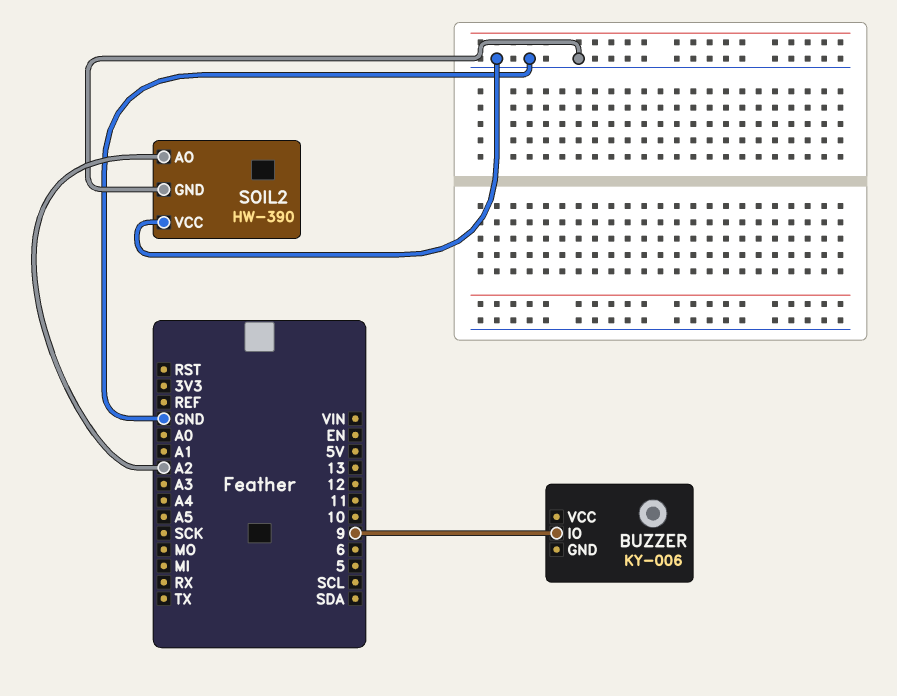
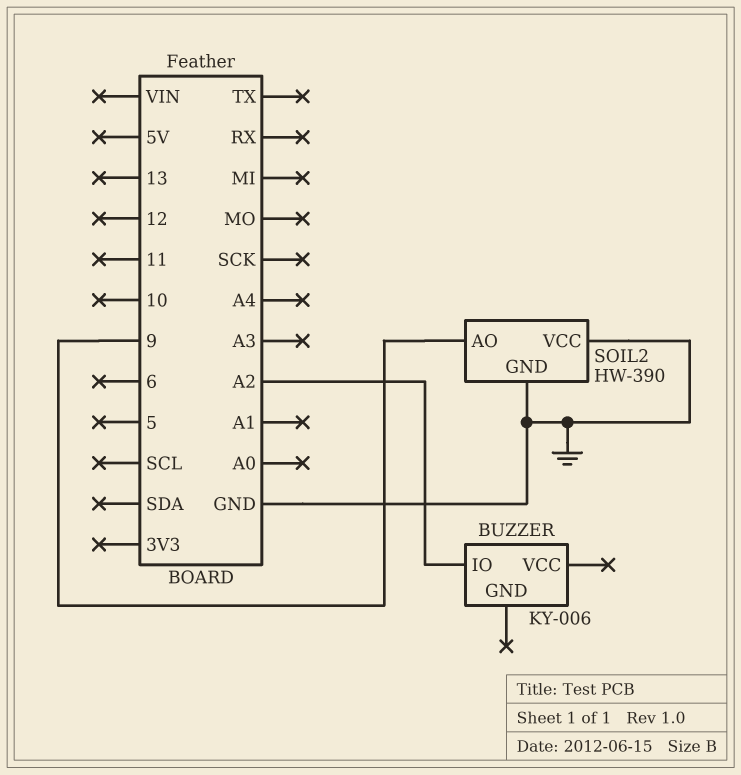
BUZZER pin IO: 9 -> A2
SOIL2 pin AO: A2 -> 9

